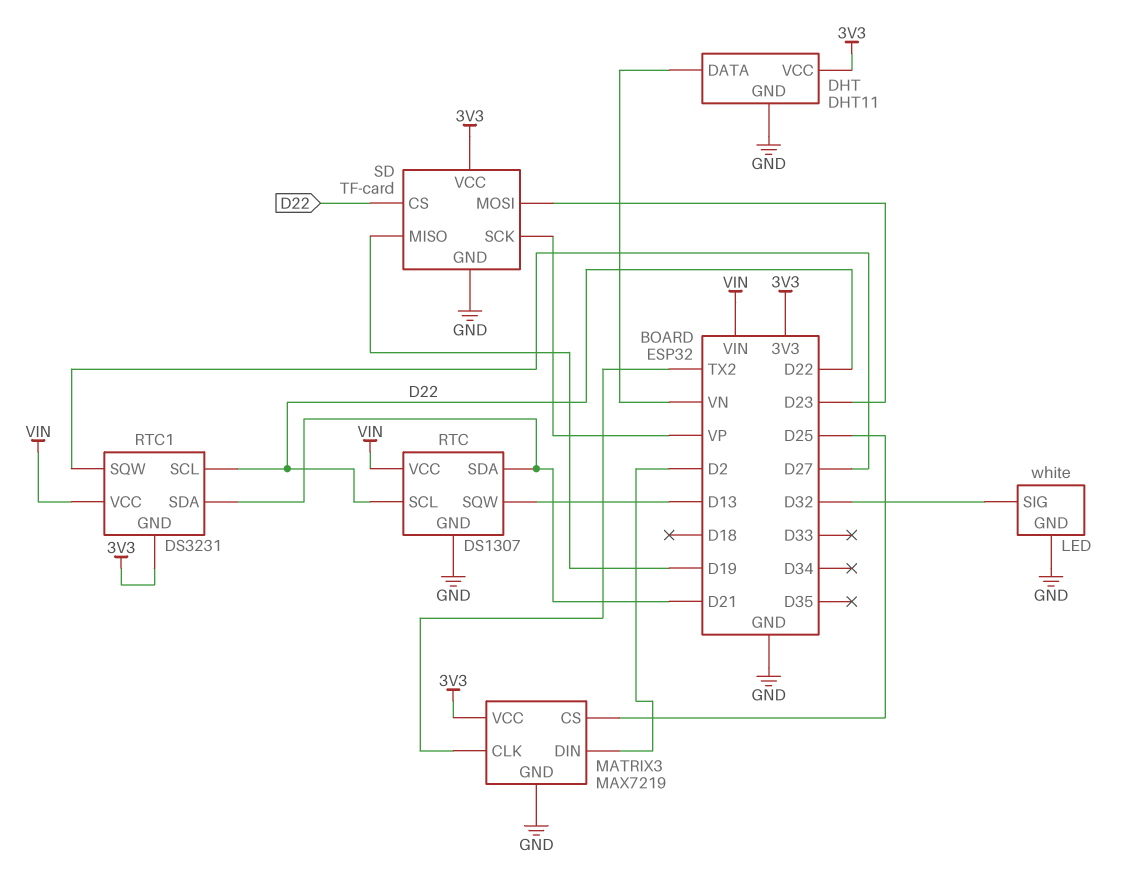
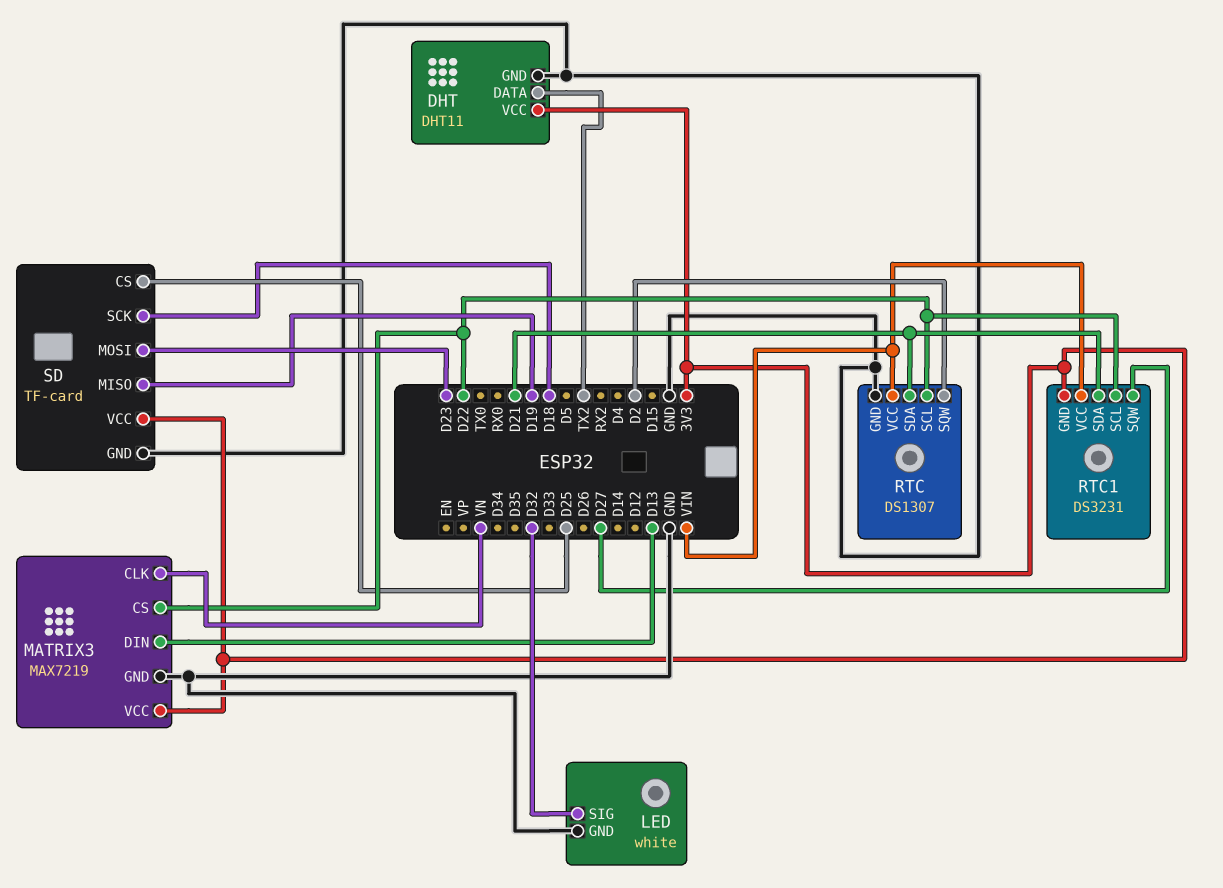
DHT pin DATA: VN -> TX2
MATRIX3 pin CLK: TX2 -> VN
MATRIX3 pin CS: D25 -> D22
MATRIX3 pin DIN: D2 -> D13
RTC pin SQW: D13 -> D2
SD pin CS: D22 -> D25
SD pin SCK: VP -> D18

